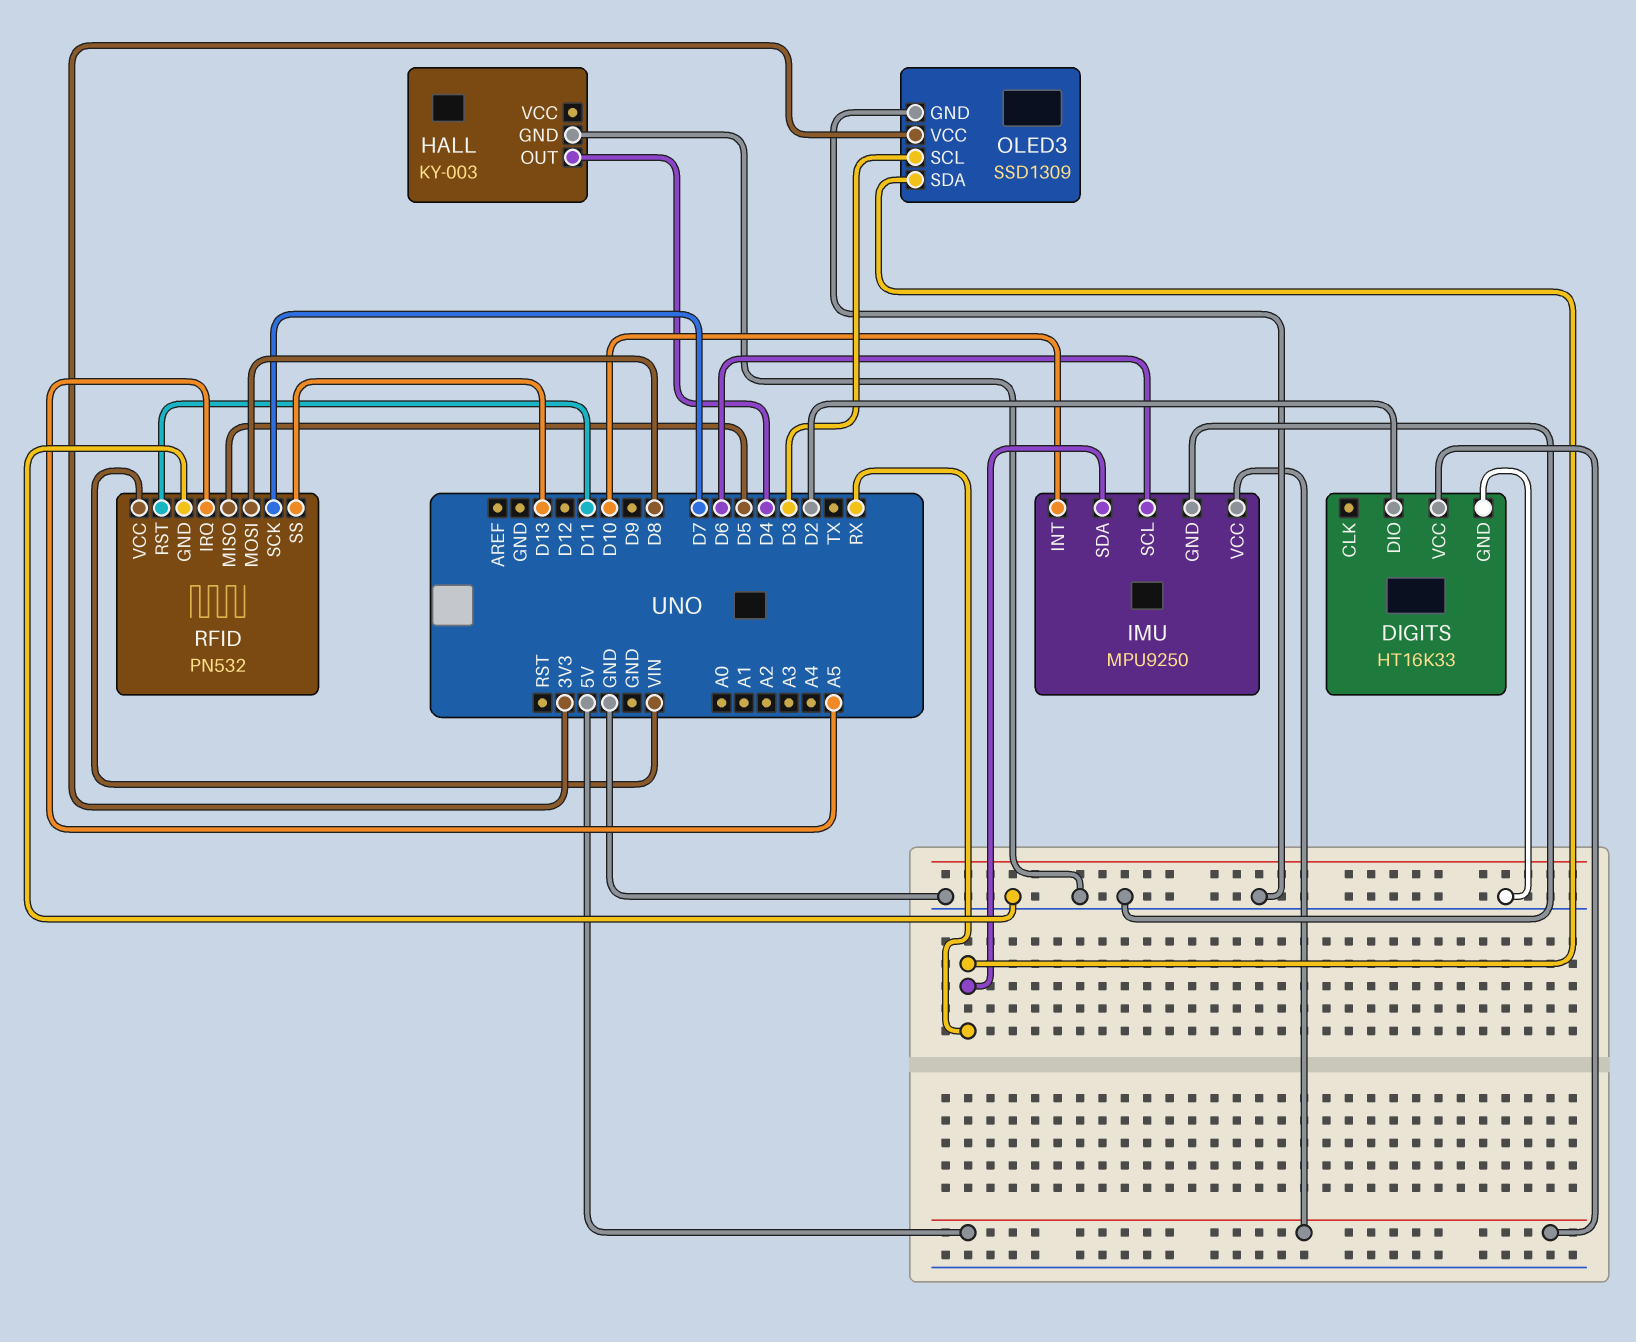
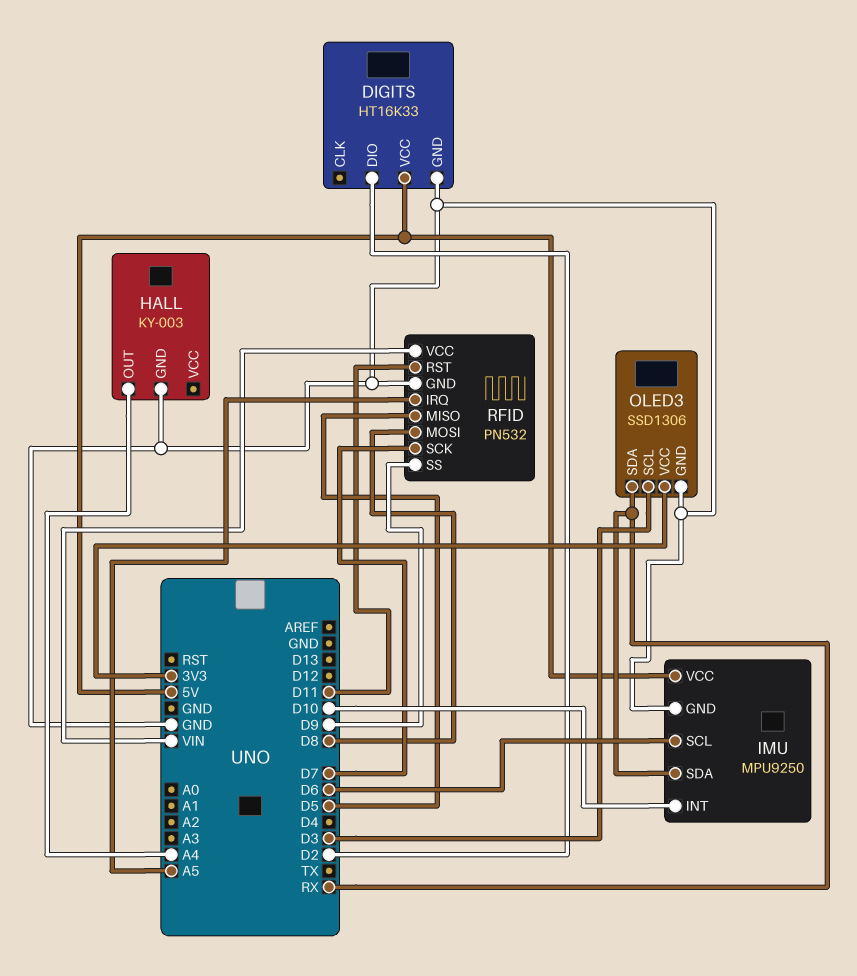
HALL pin OUT: D4 -> A4
OLED3: SSD1309 -> SSD1306
RFID pin SS: D13 -> D9

